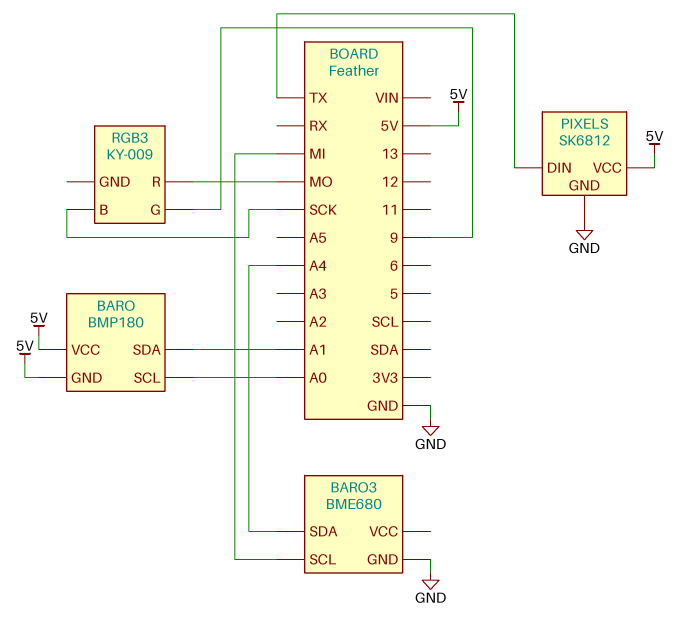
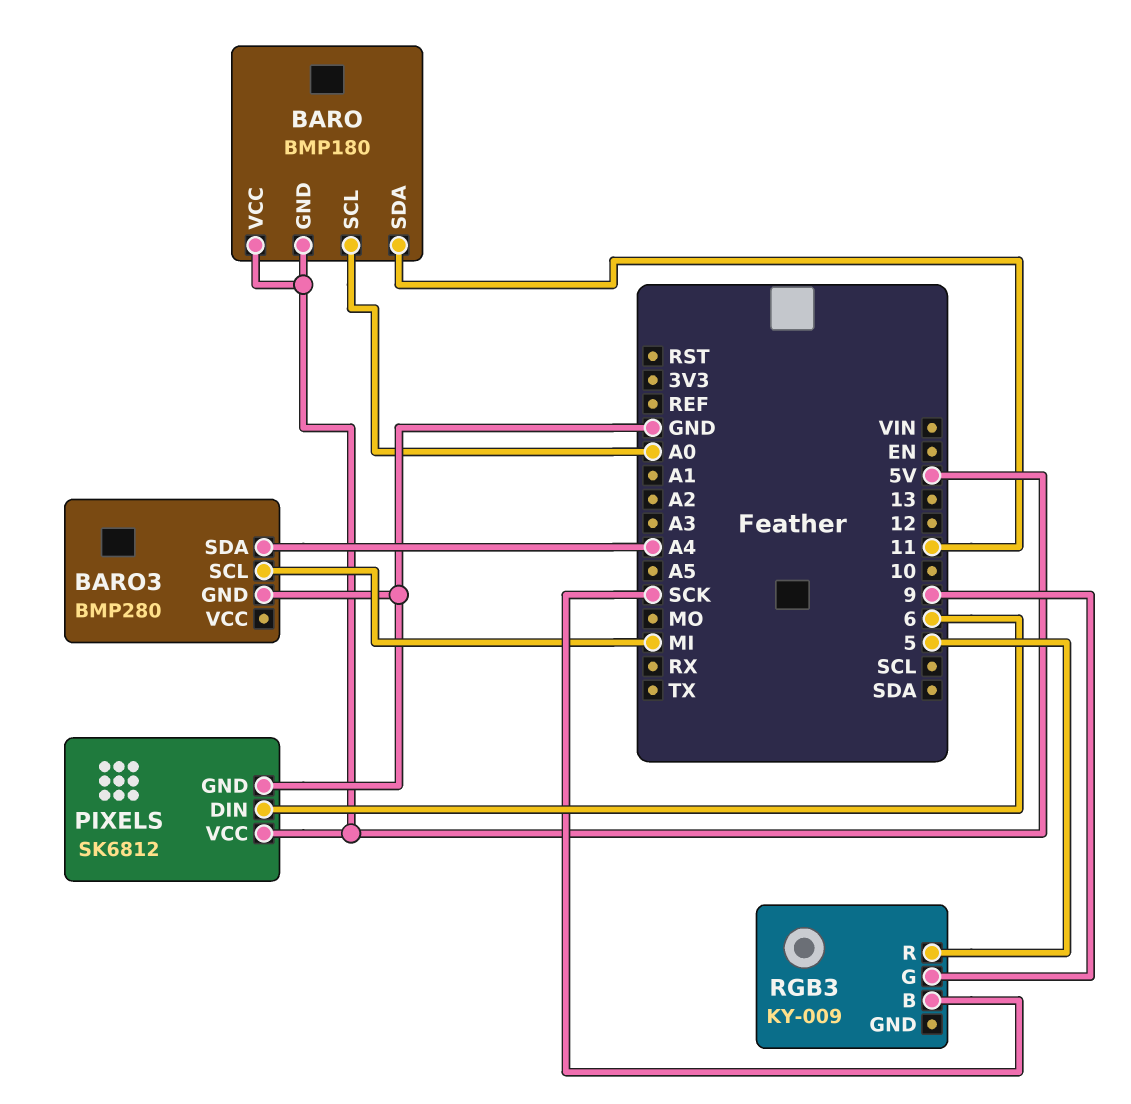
BARO pin SDA: A1 -> 11
BARO3: BME680 -> BMP280
PIXELS pin DIN: TX -> 6
RGB3 pin R: MO -> 5

